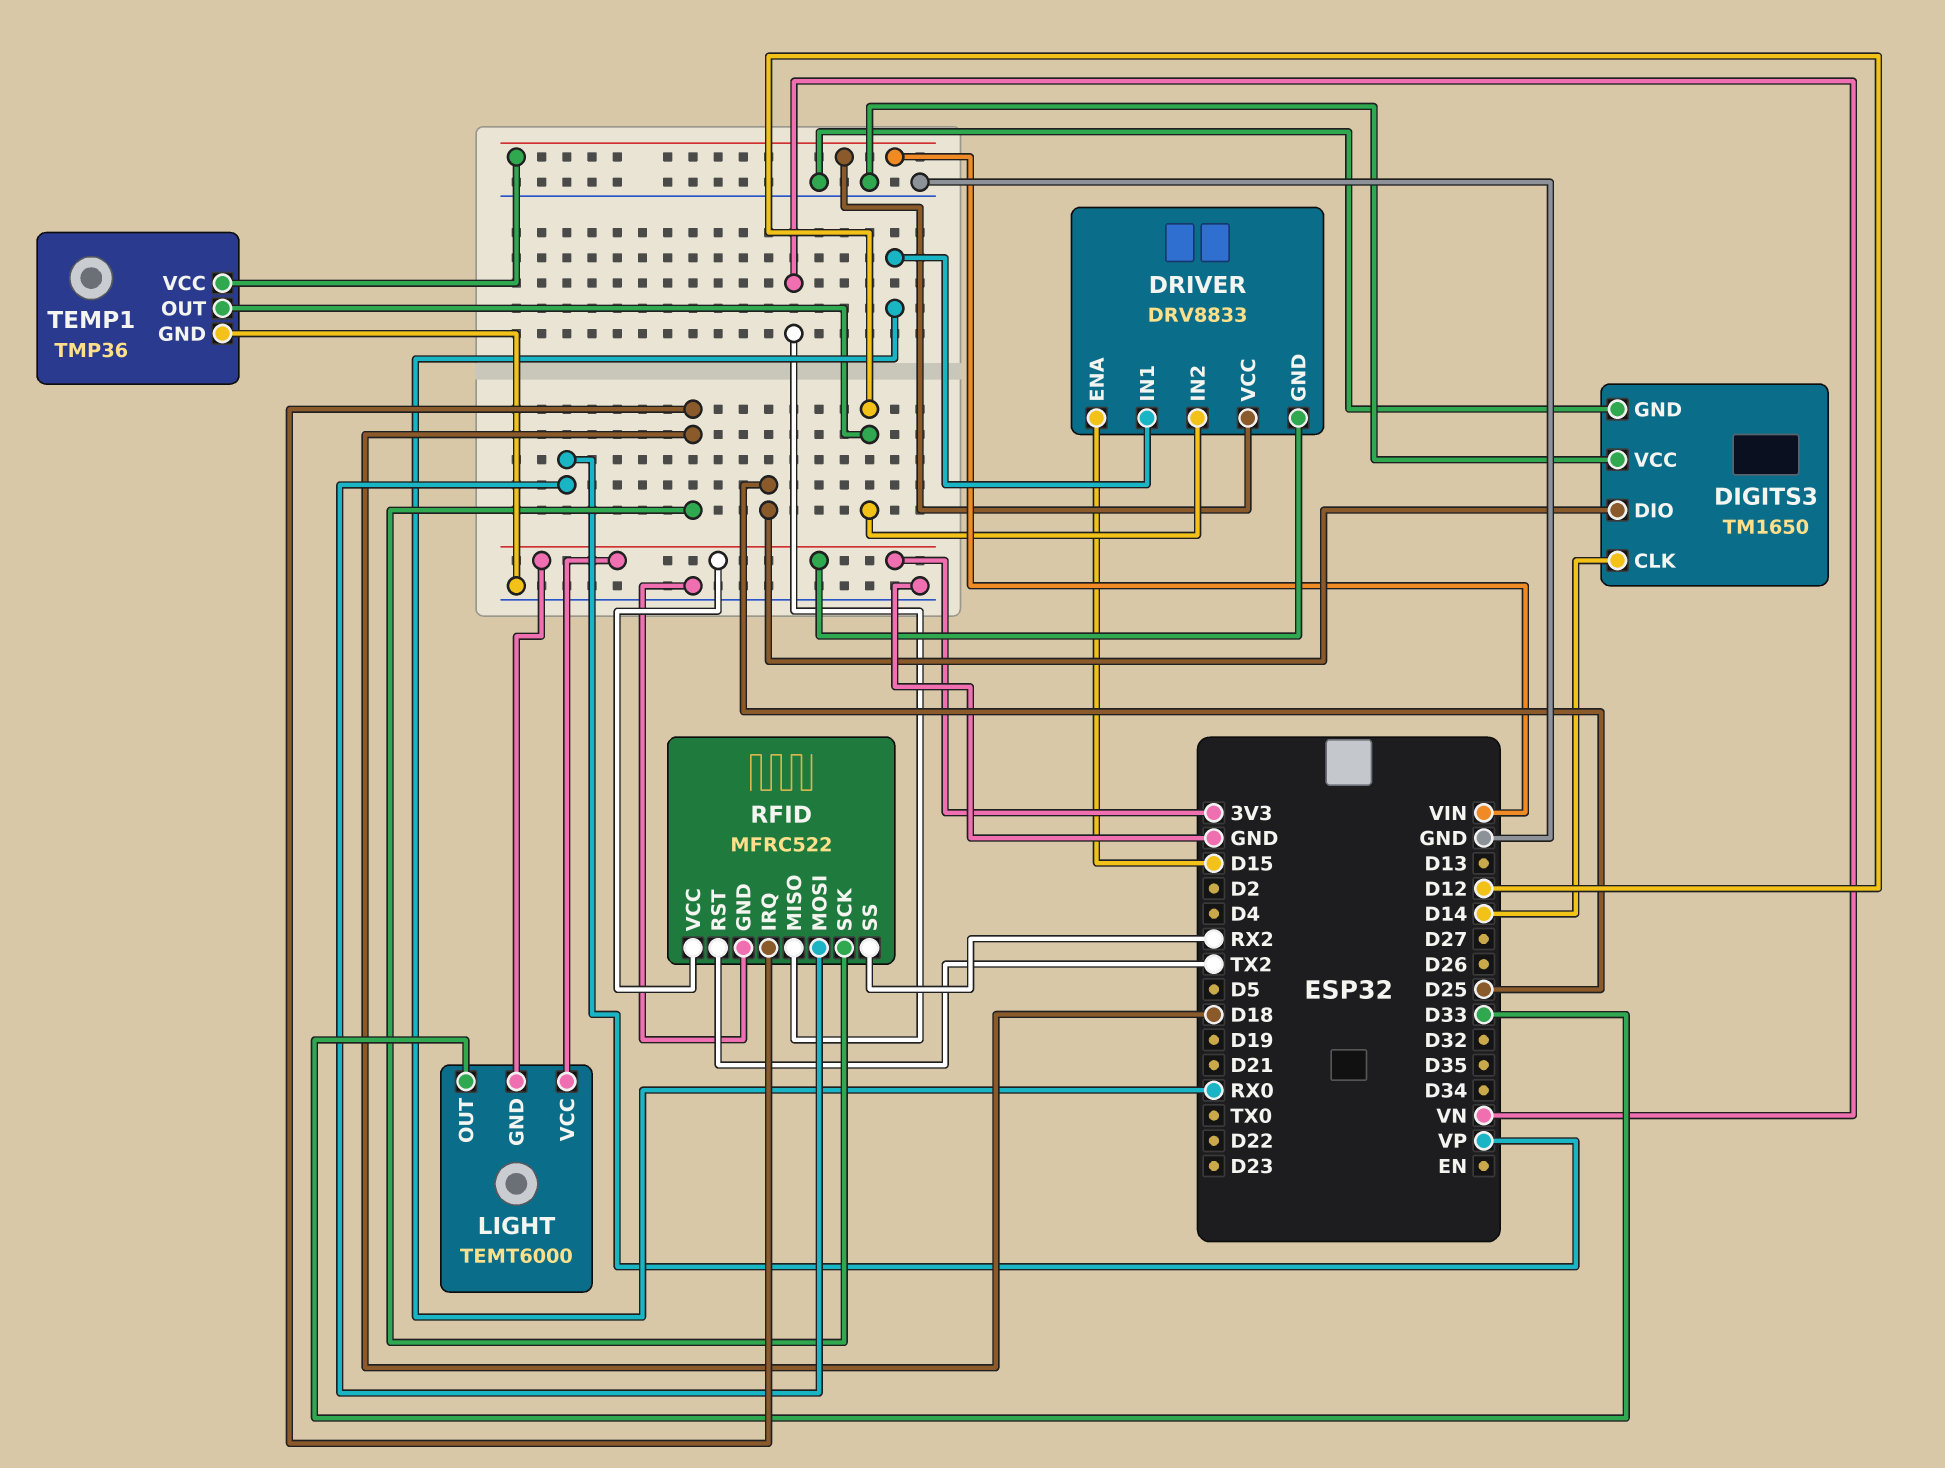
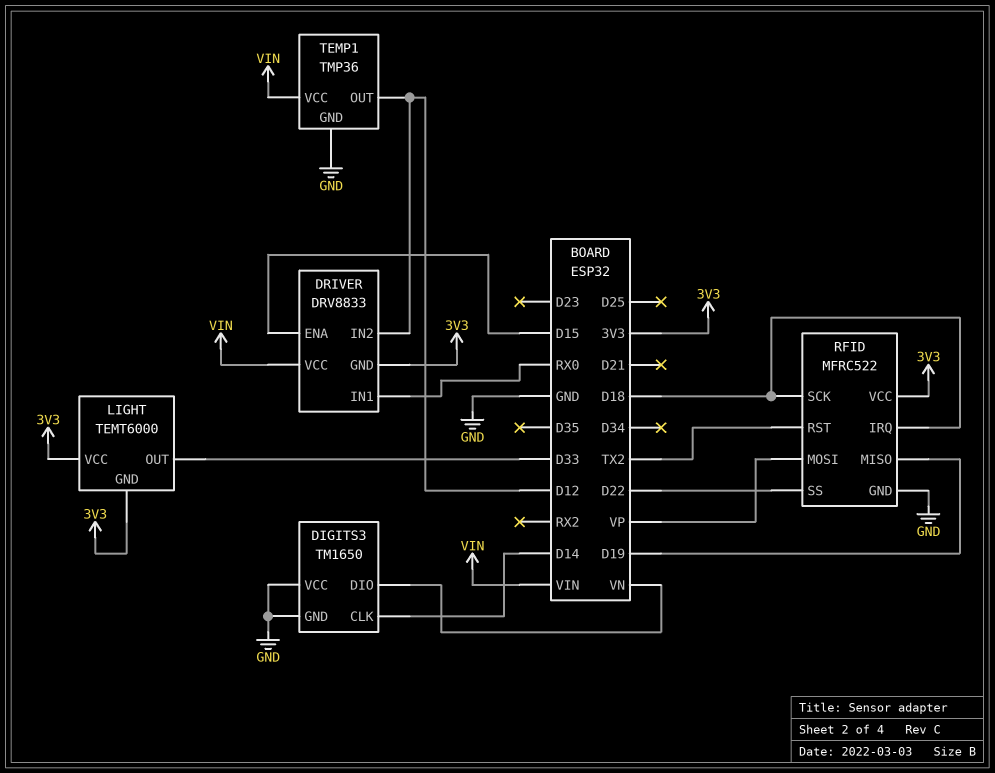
DIGITS3 pin DIO: D25 -> VN
RFID pin MISO: VN -> D19
RFID pin SS: RX2 -> D22

